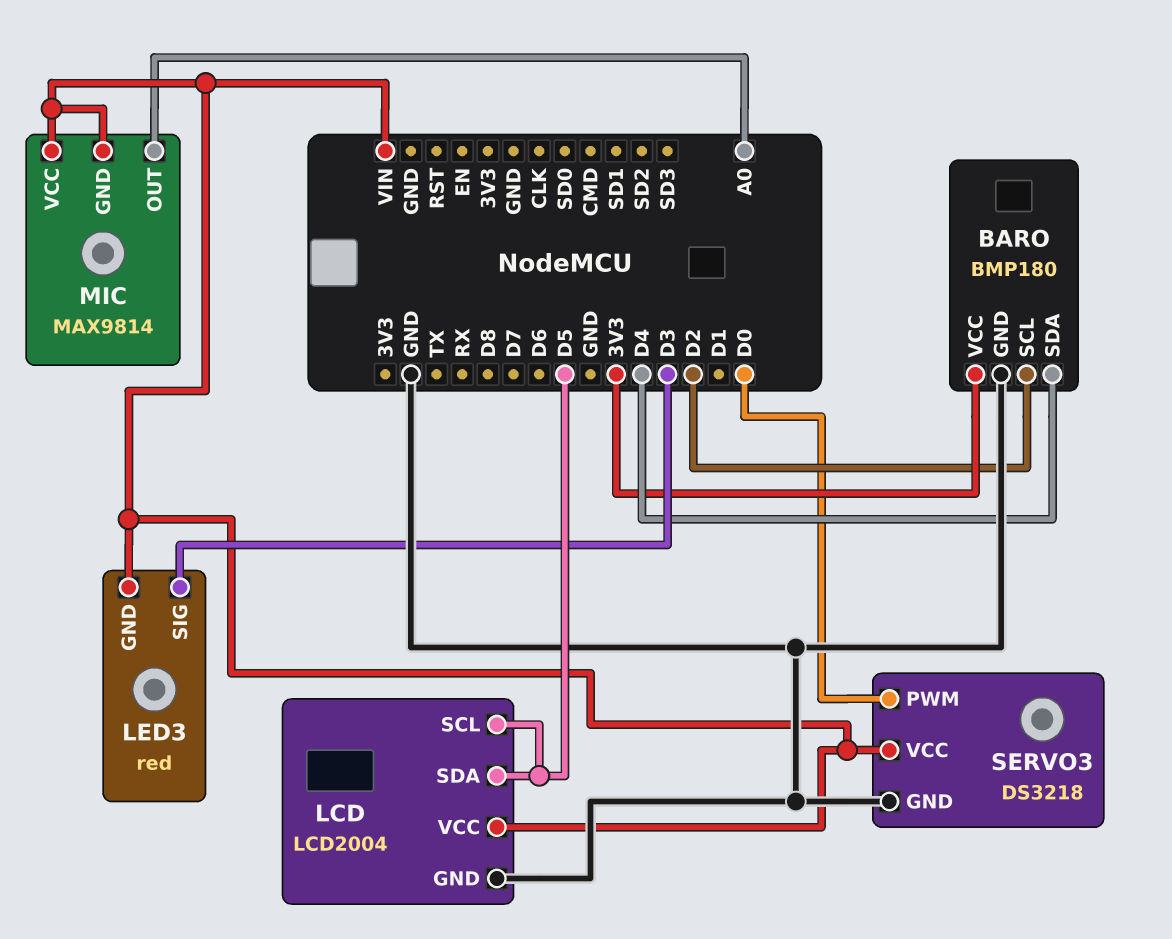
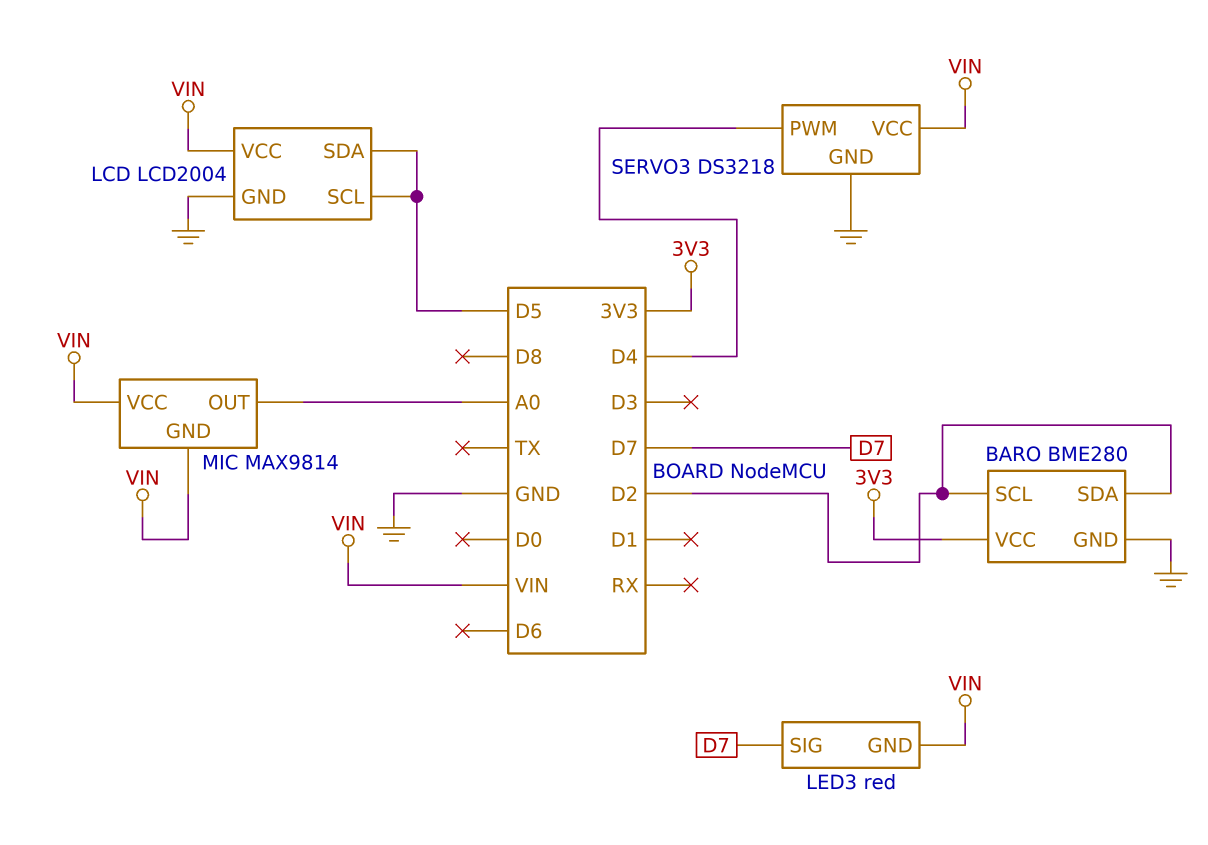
BARO: BMP180 -> BME280
BARO pin SDA: D4 -> D2
LED3 pin SIG: D3 -> D7
SERVO3 pin PWM: D0 -> D4

